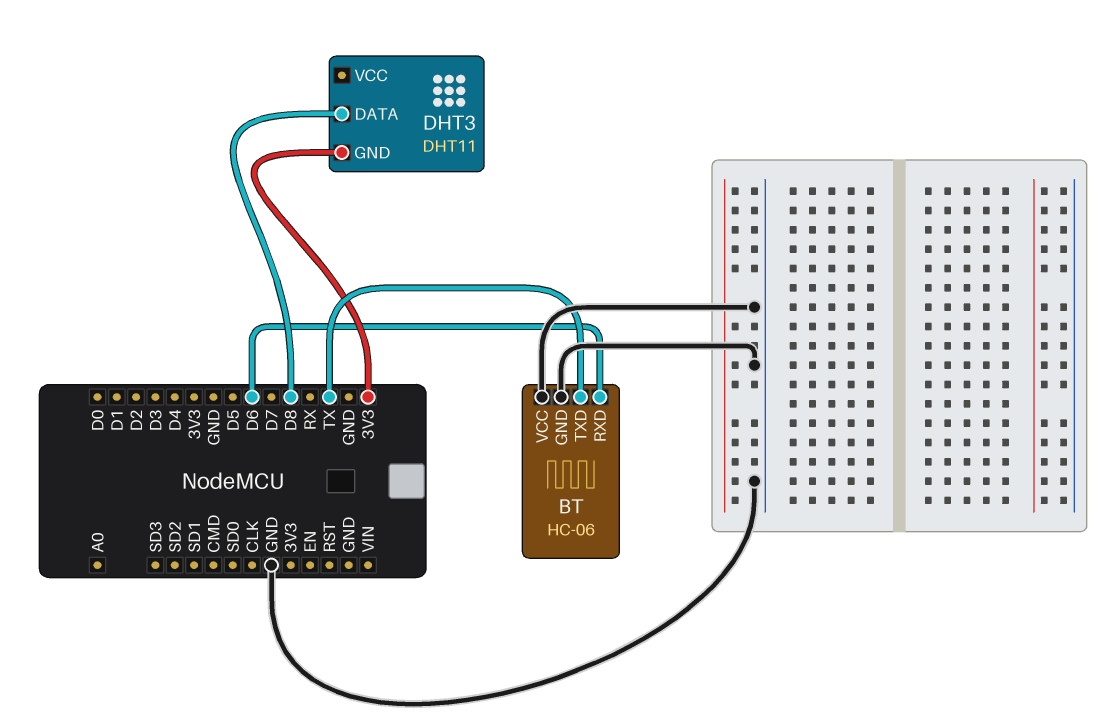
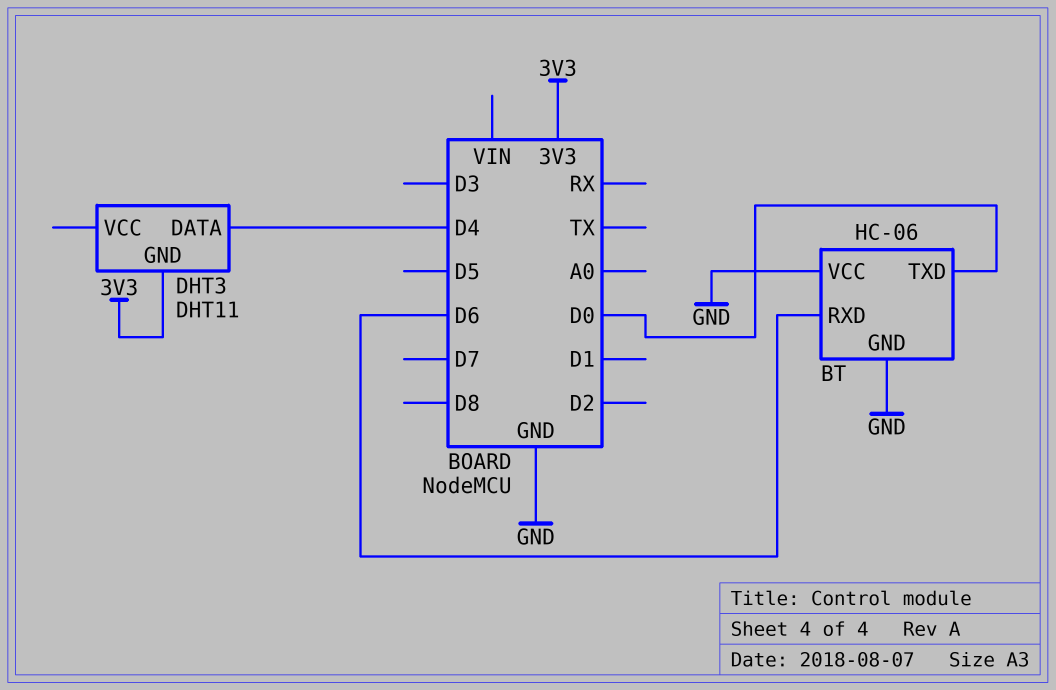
BT pin TXD: TX -> D0
DHT3 pin DATA: D8 -> D4

